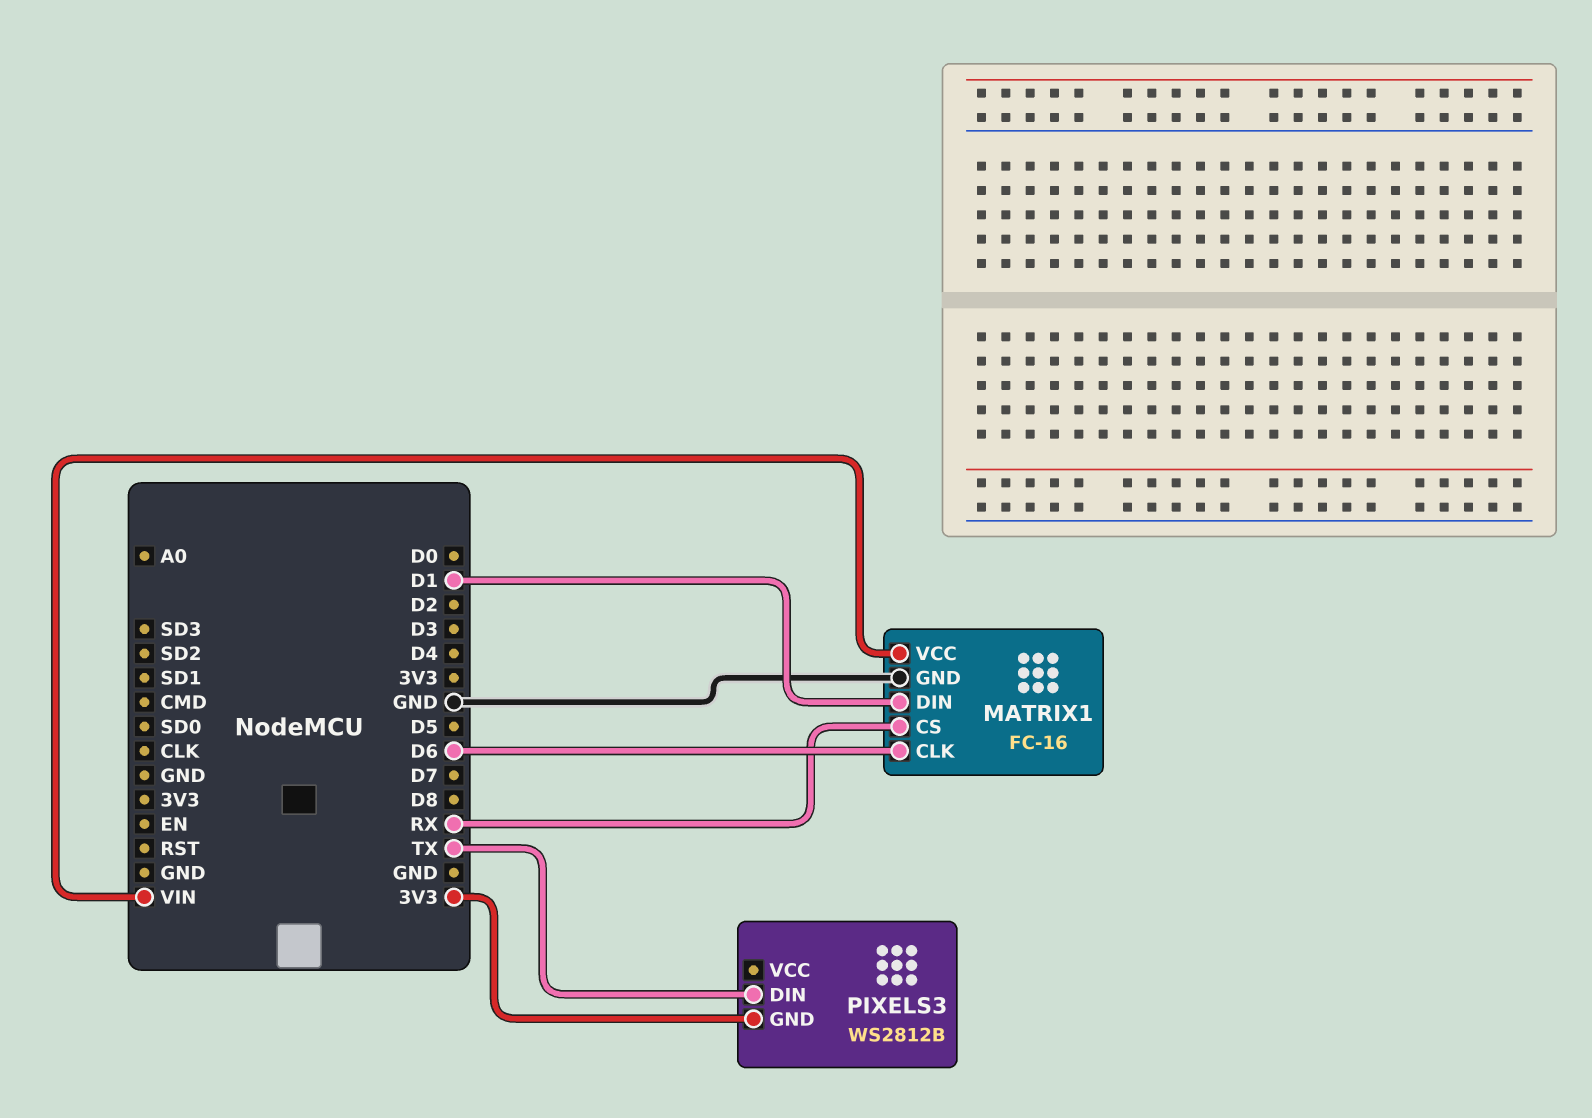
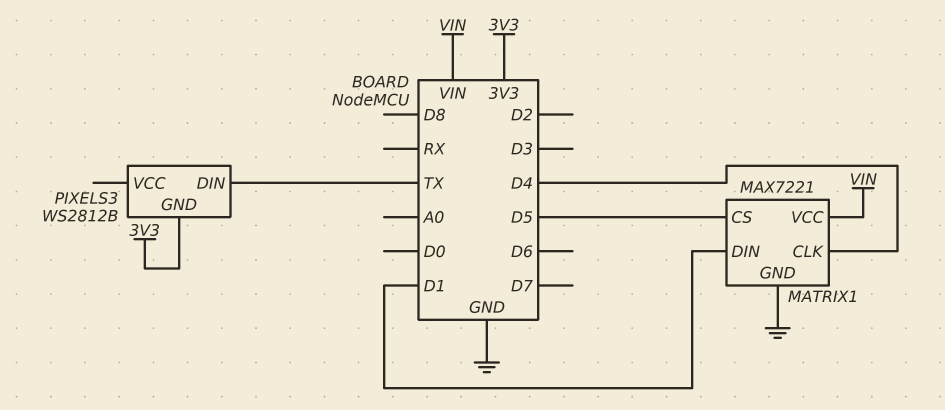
MATRIX1: FC-16 -> MAX7221
MATRIX1 pin CLK: D6 -> D4
MATRIX1 pin CS: RX -> D5

